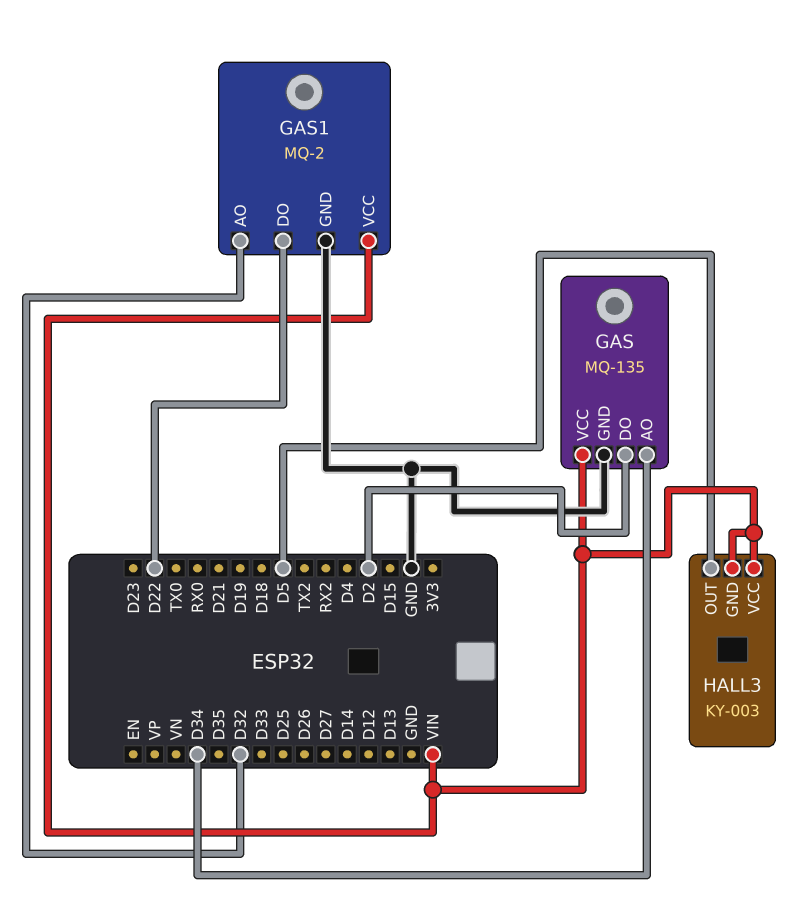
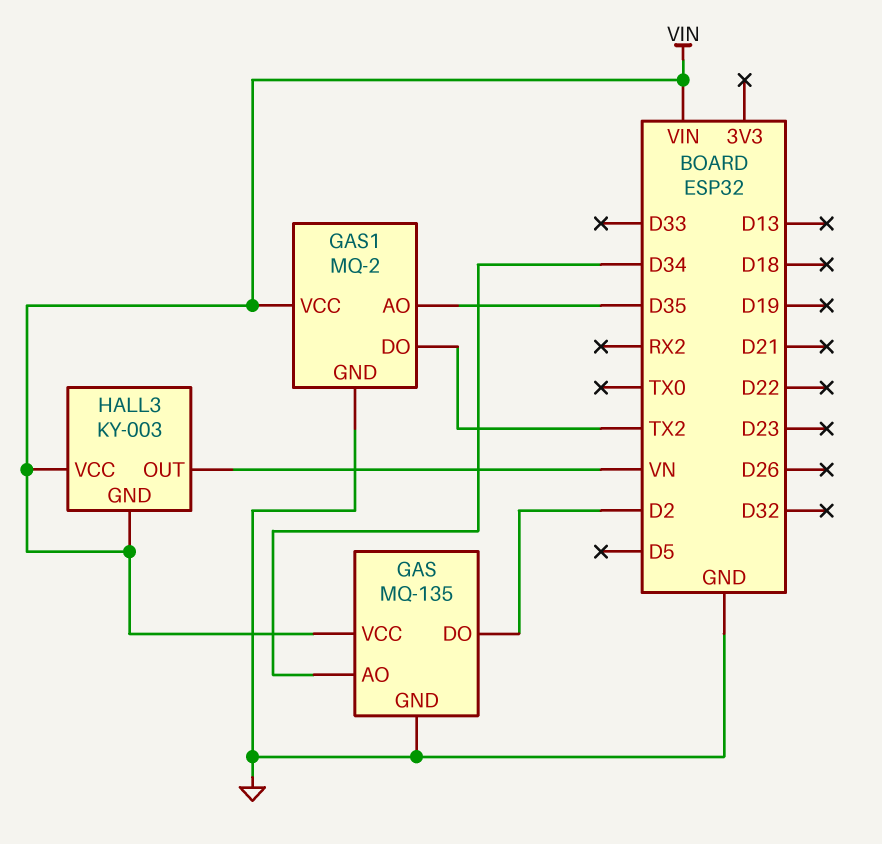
GAS1 pin AO: D32 -> D35
GAS1 pin DO: D22 -> TX2
HALL3 pin OUT: D5 -> VN

